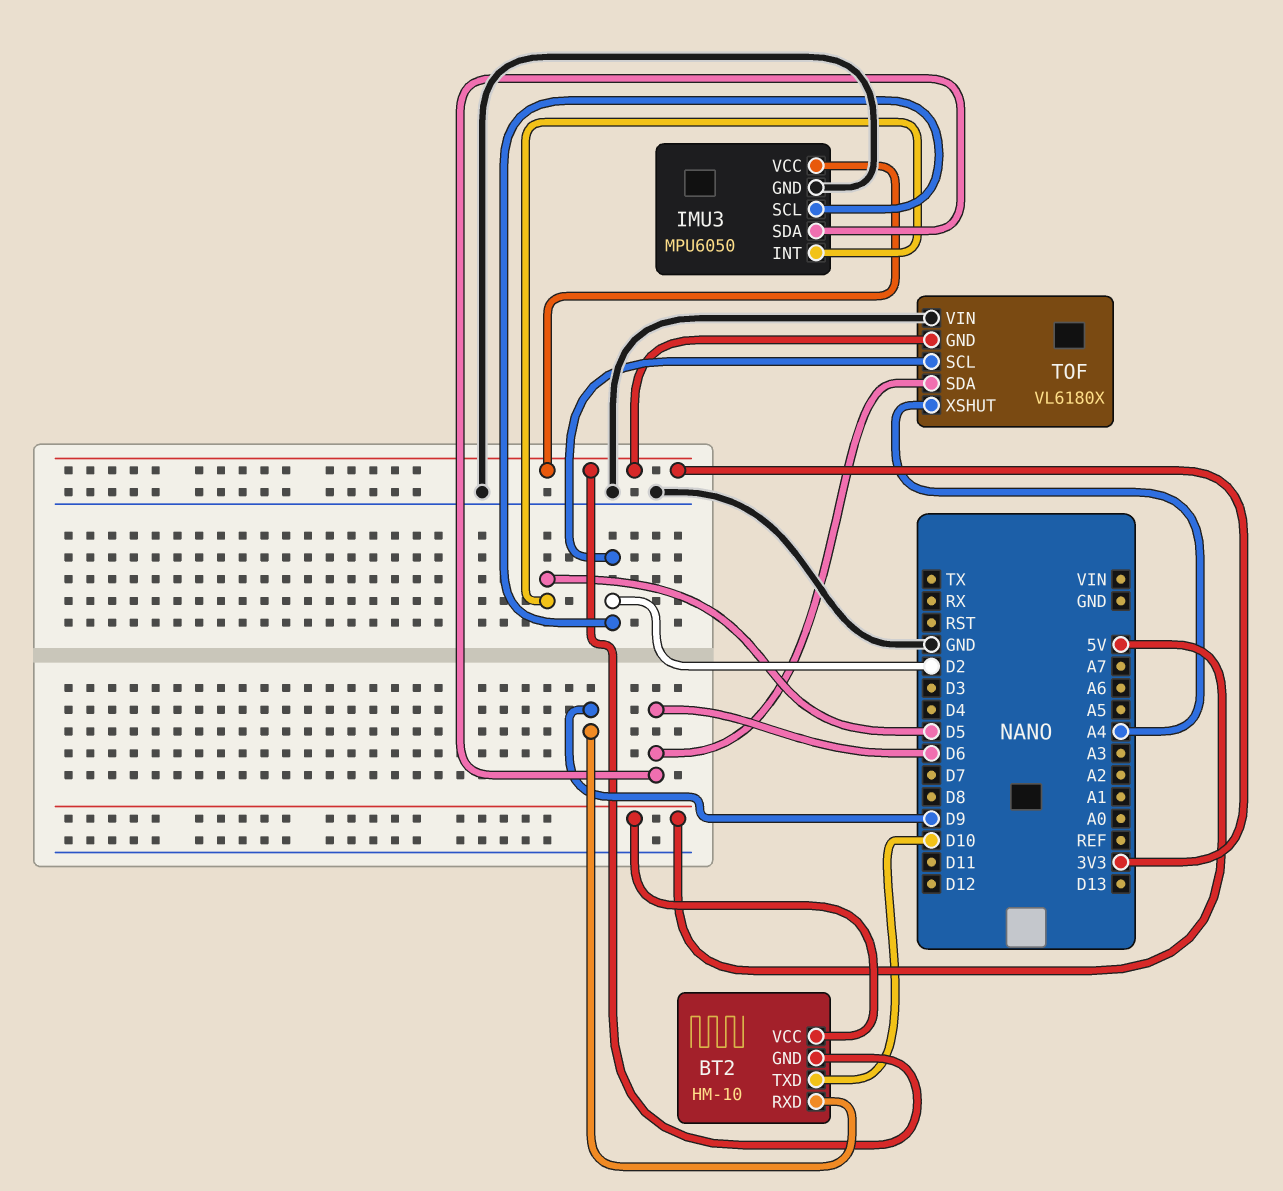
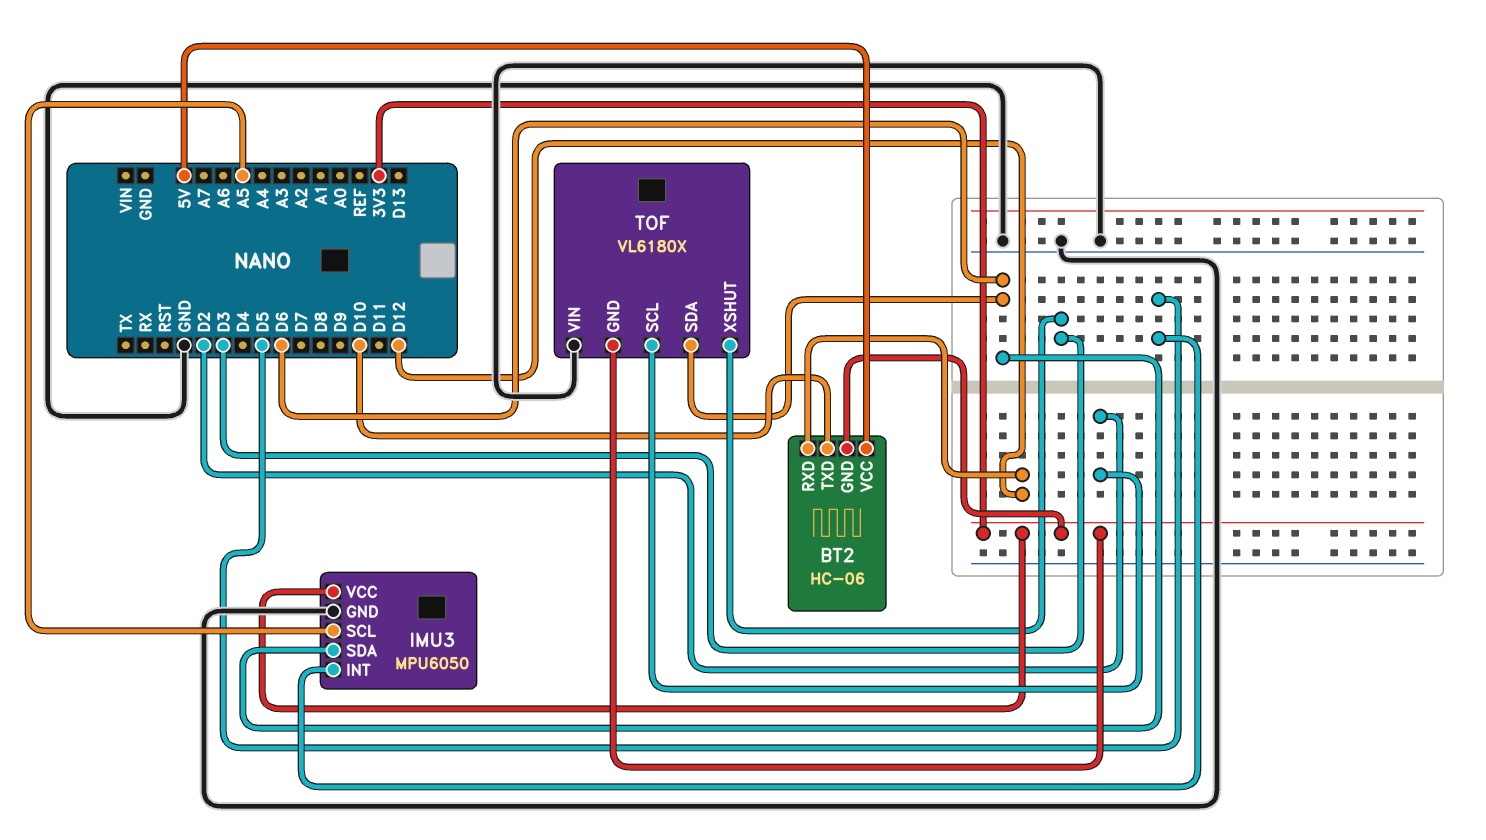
BT2: HM-10 -> HC-06
BT2 pin RXD: D9 -> D12
IMU3 pin SCL: D2 -> A5
TOF pin XSHUT: A4 -> D3

